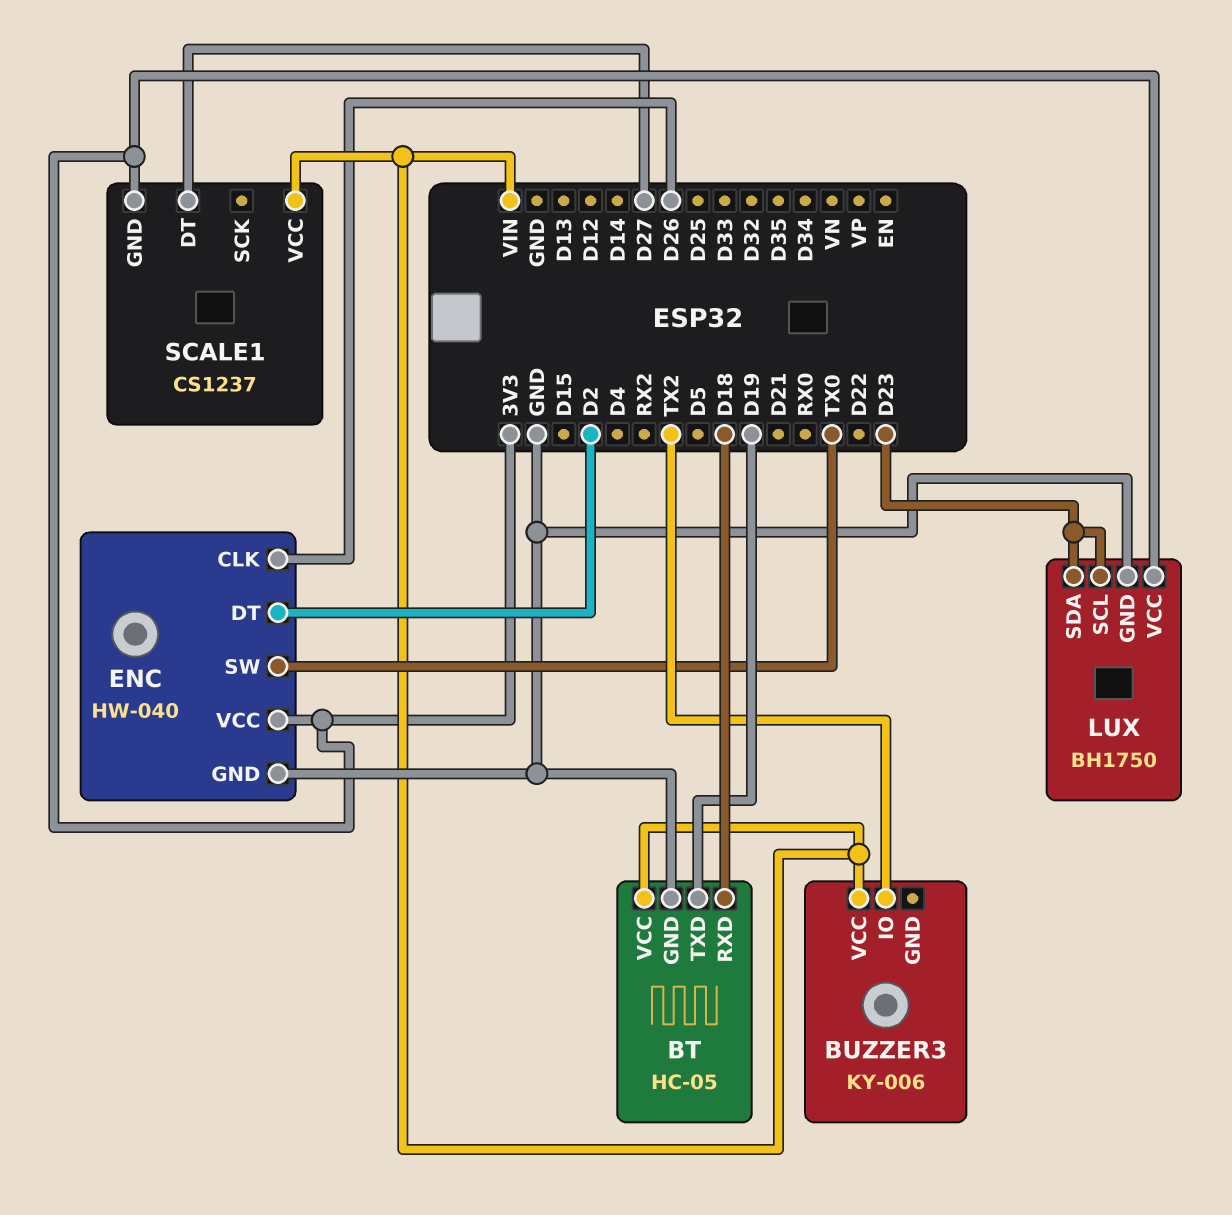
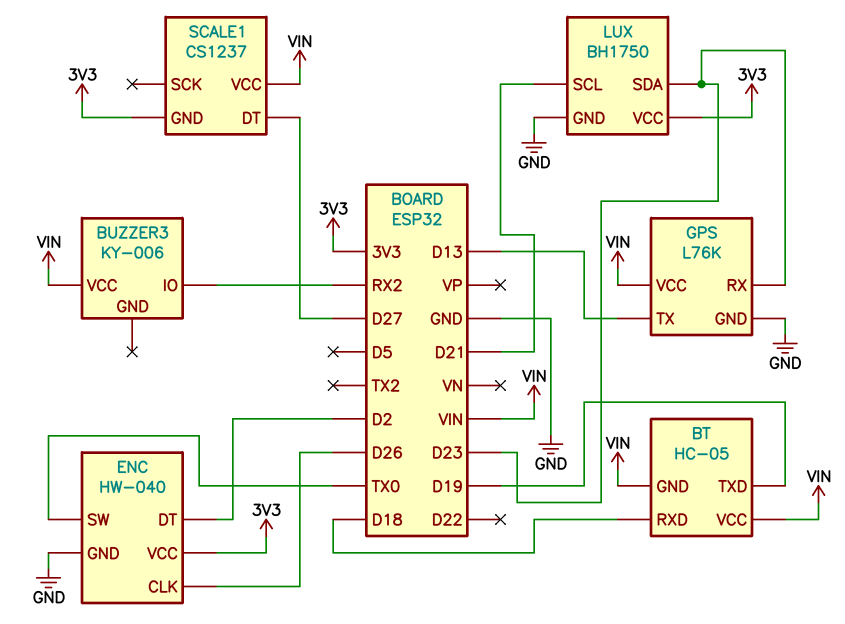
BT pin GND: GND -> VIN
BUZZER3 pin IO: TX2 -> RX2
GPS: none -> L76K
GPS pin GND: none -> GND
GPS pin RX: none -> D23
GPS pin TX: none -> D13
GPS pin VCC: none -> VIN
LUX pin SCL: D23 -> D21

